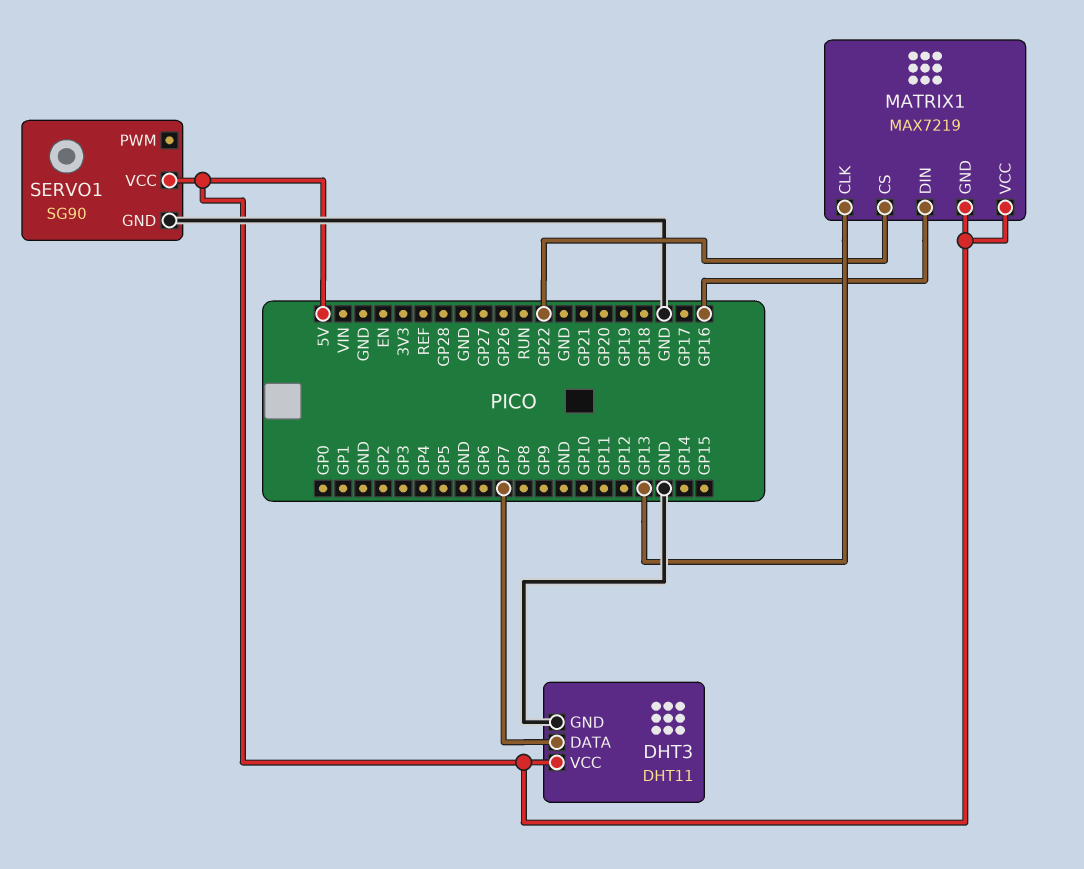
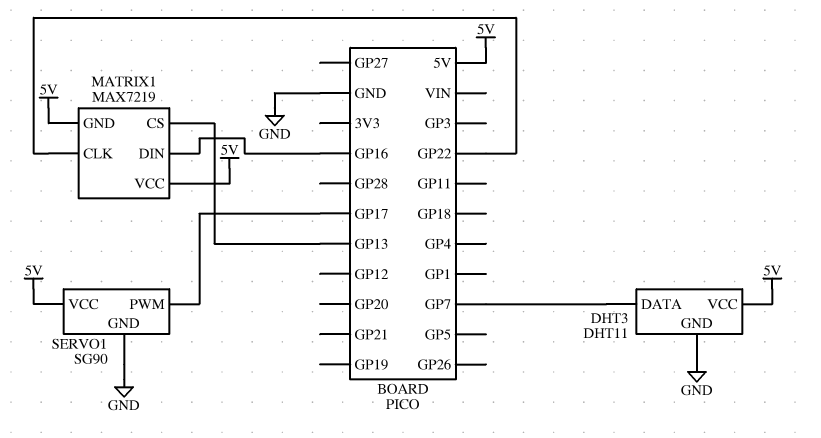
MATRIX1 pin CLK: GP13 -> GP22
MATRIX1 pin CS: GP22 -> GP13
SERVO1 pin PWM: none -> GP17

